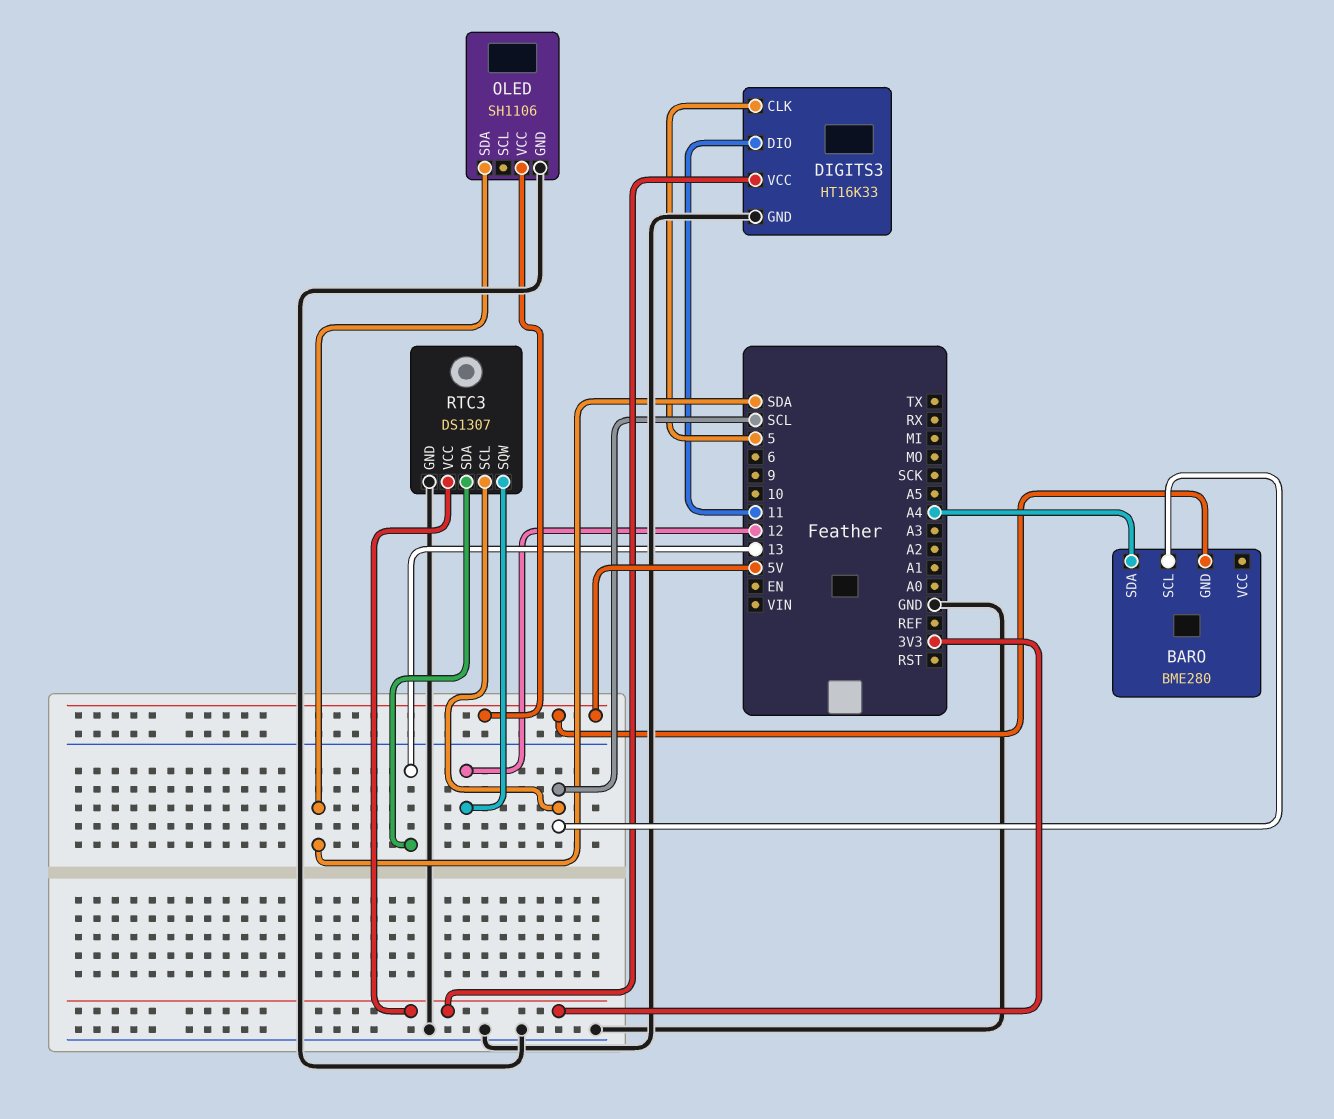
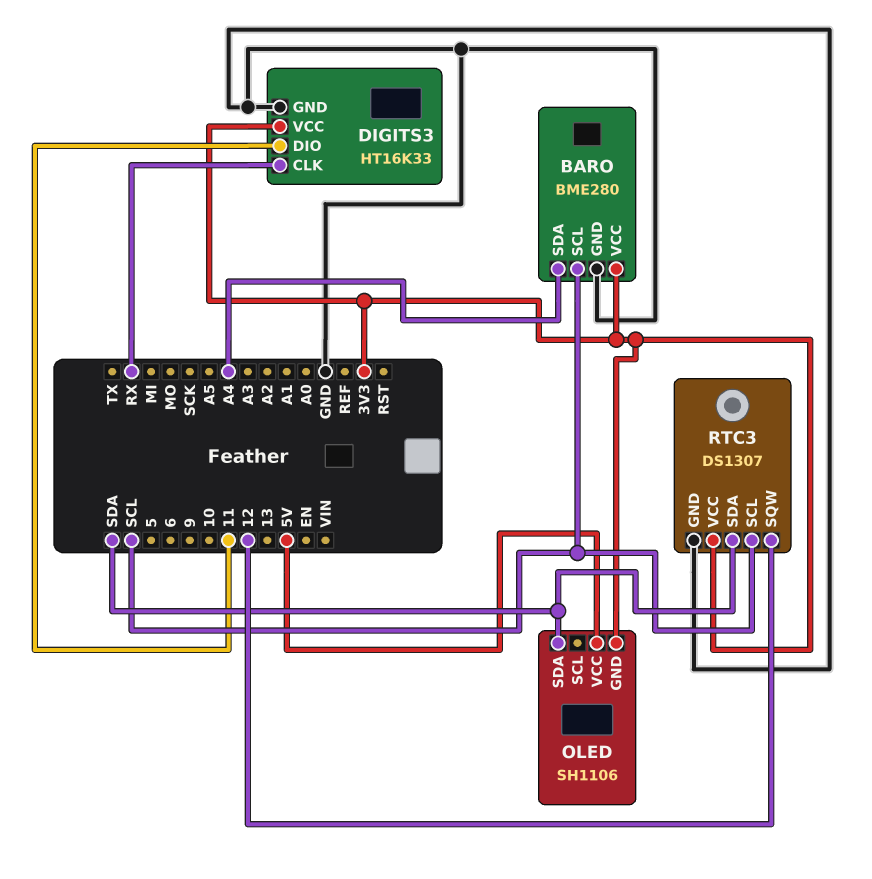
BARO pin GND: 5V -> GND
BARO pin VCC: none -> 3V3
DIGITS3 pin CLK: 5 -> RX
OLED pin GND: GND -> 3V3
RTC3 pin SDA: 13 -> SDA

